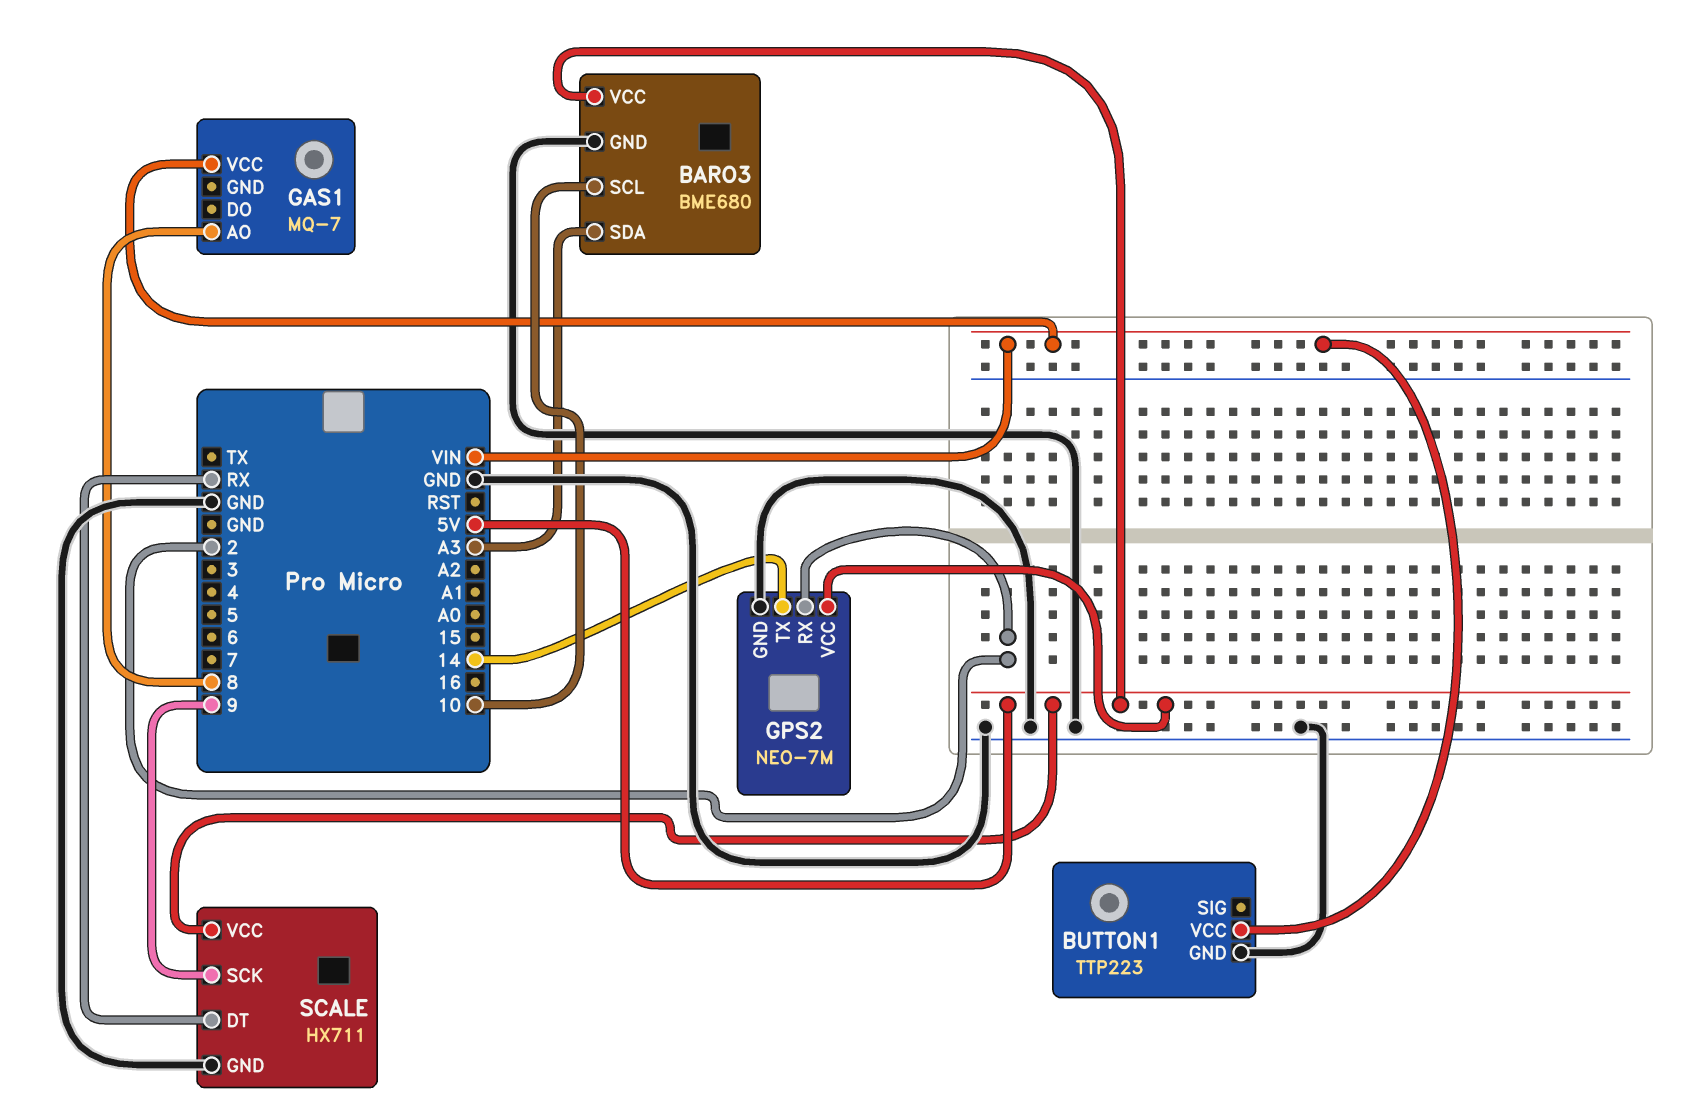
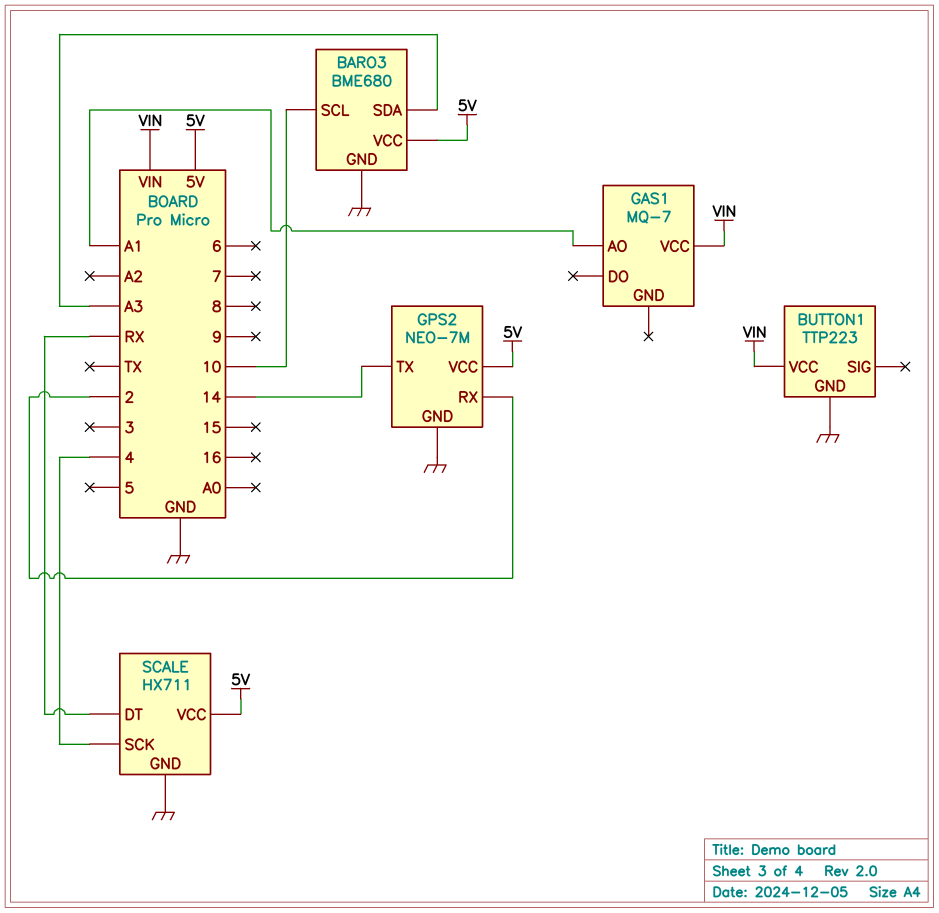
GAS1 pin AO: 8 -> A1
SCALE pin SCK: 9 -> 4

